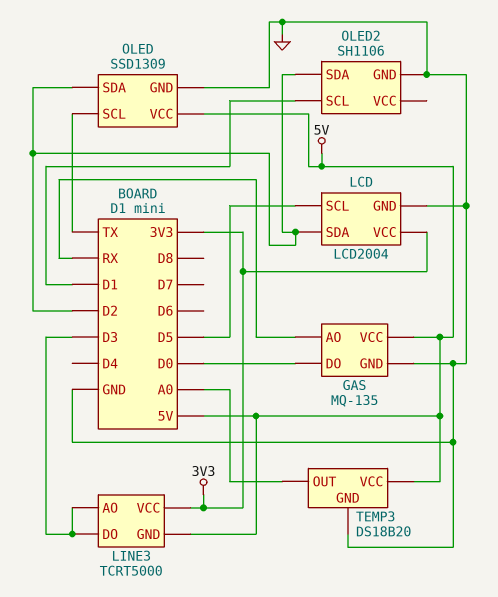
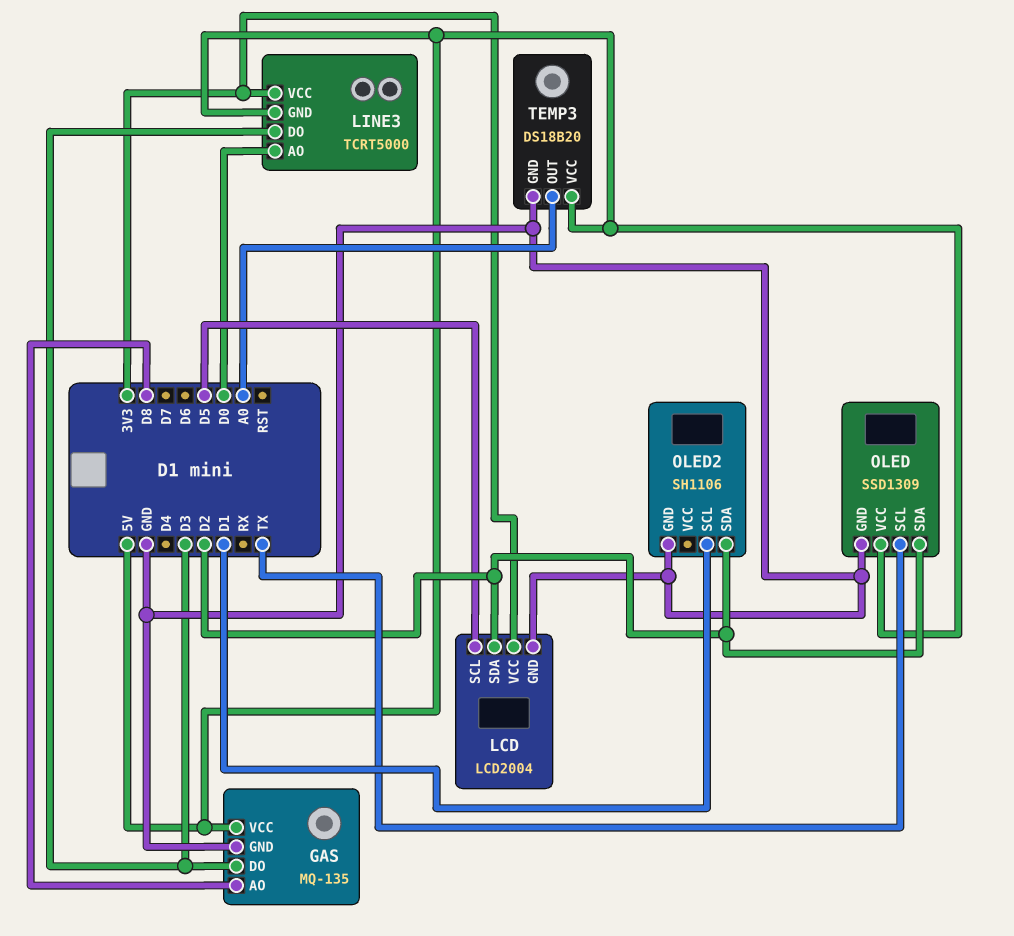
GAS pin AO: RX -> D8
GAS pin DO: D0 -> D3
LINE3 pin AO: D3 -> D0

